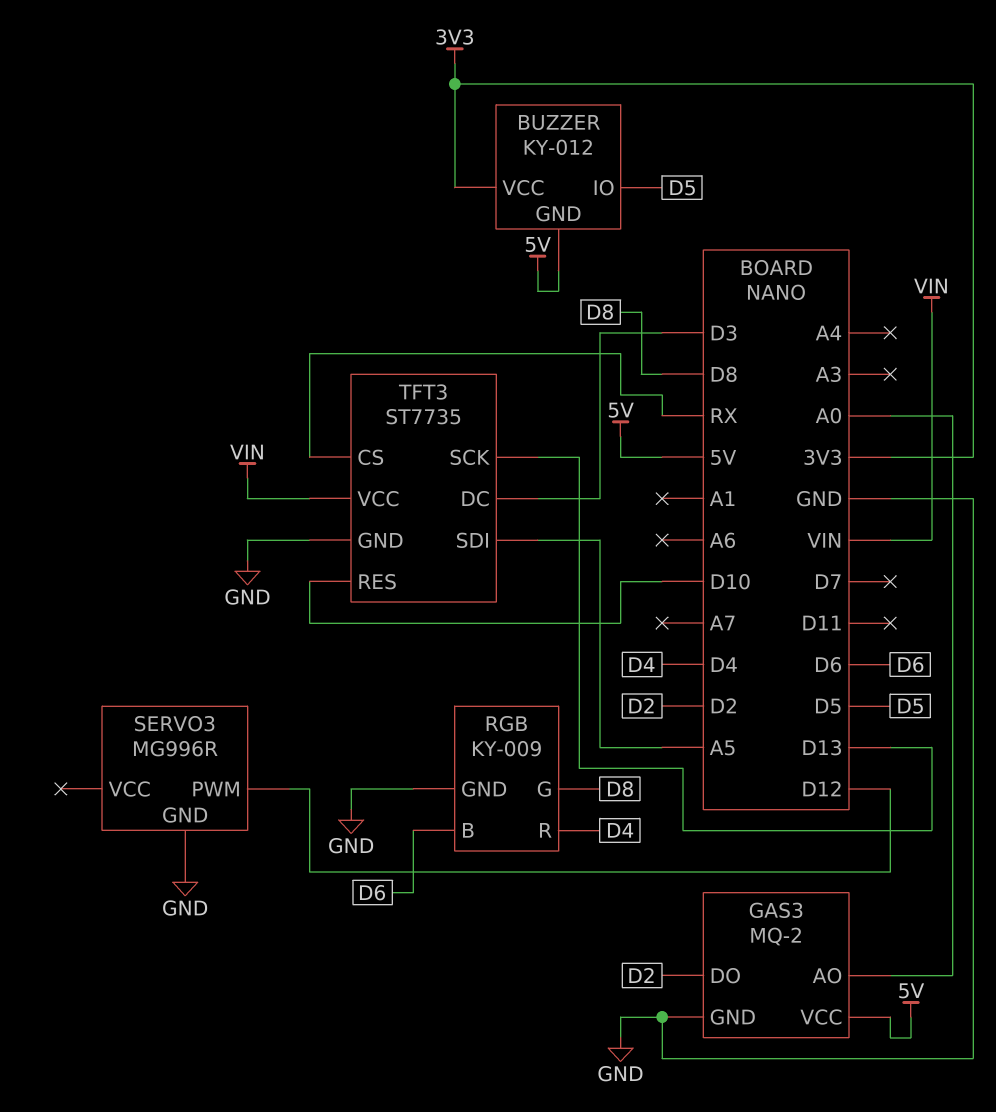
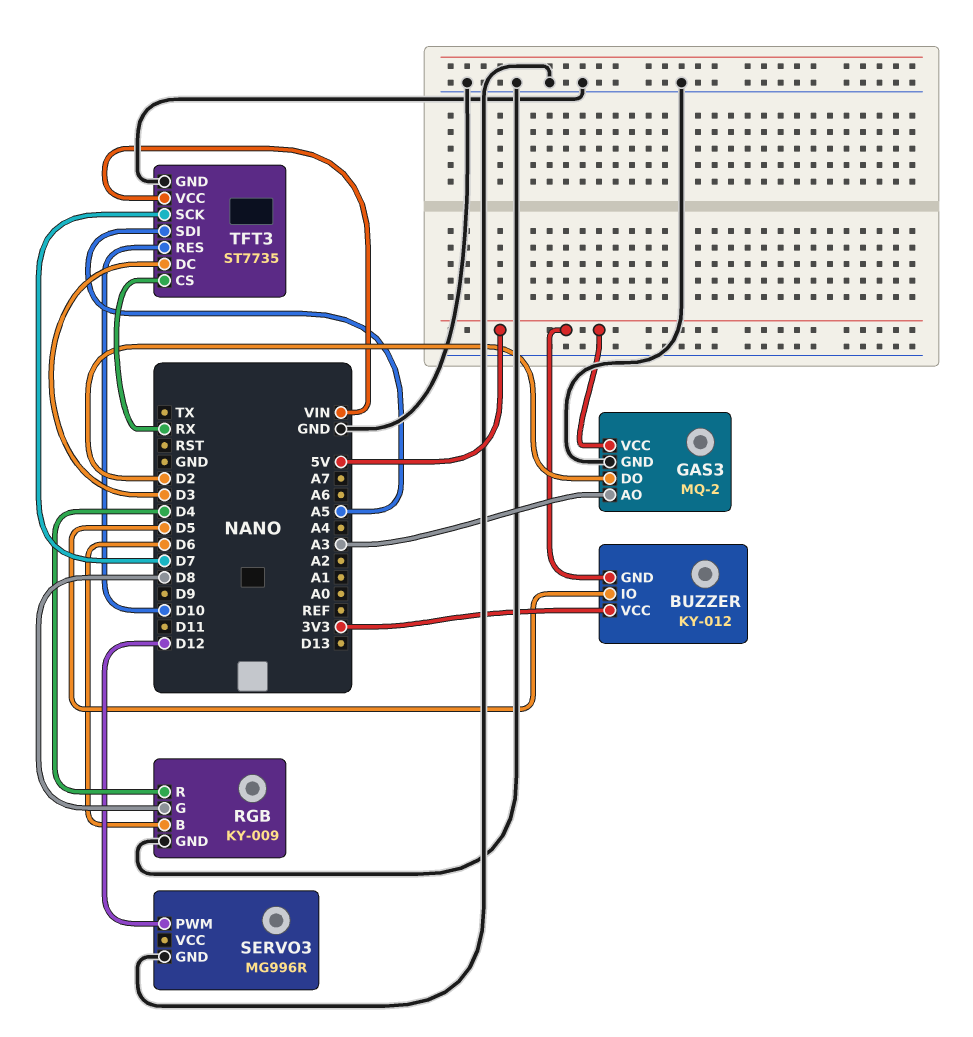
GAS3 pin AO: A0 -> A3
TFT3 pin SCK: D13 -> D7

